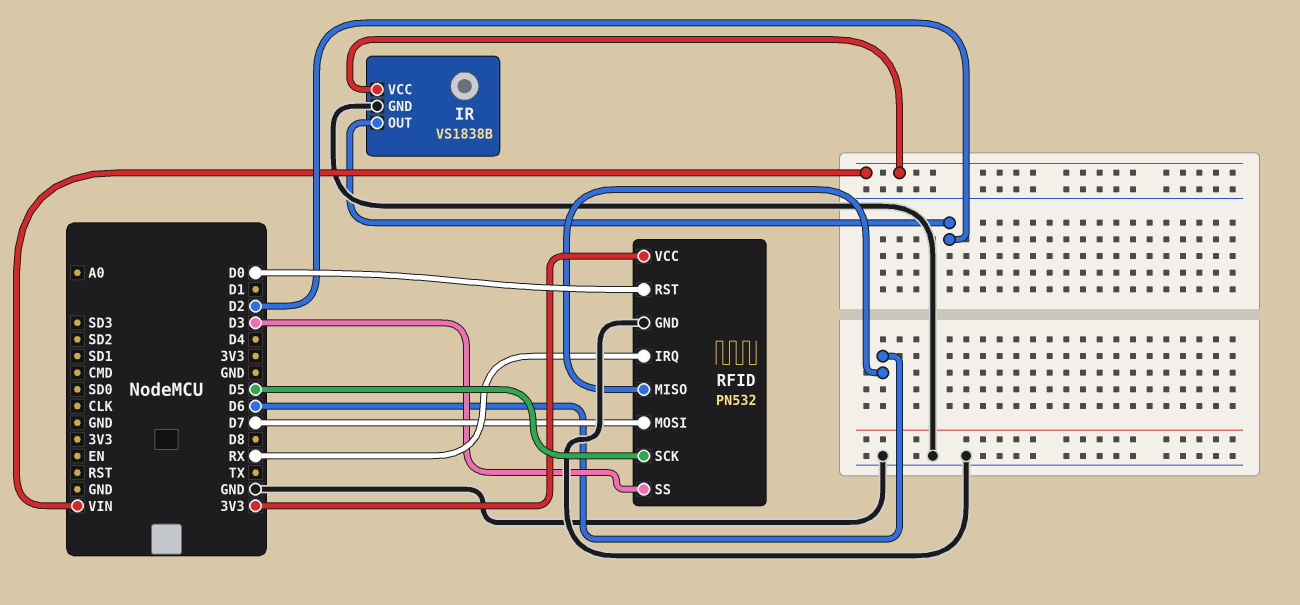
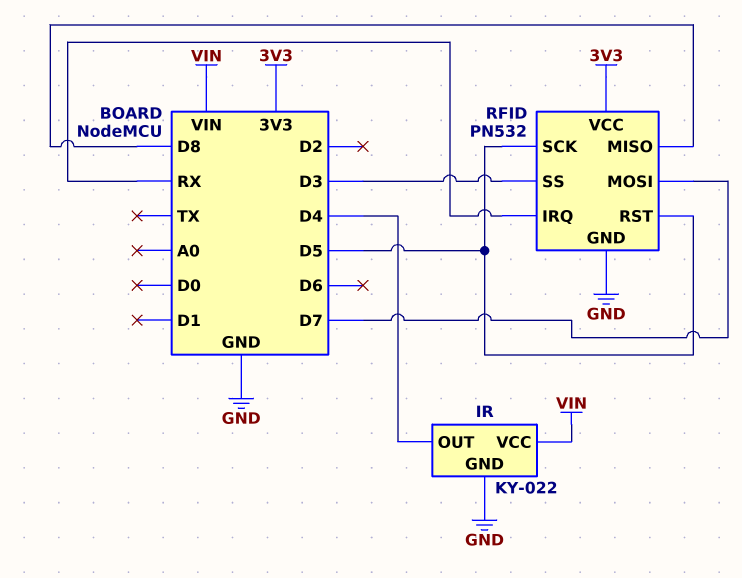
IR: VS1838B -> KY-022
IR pin OUT: D2 -> D4
RFID pin MISO: D6 -> D8
RFID pin RST: D0 -> D5

